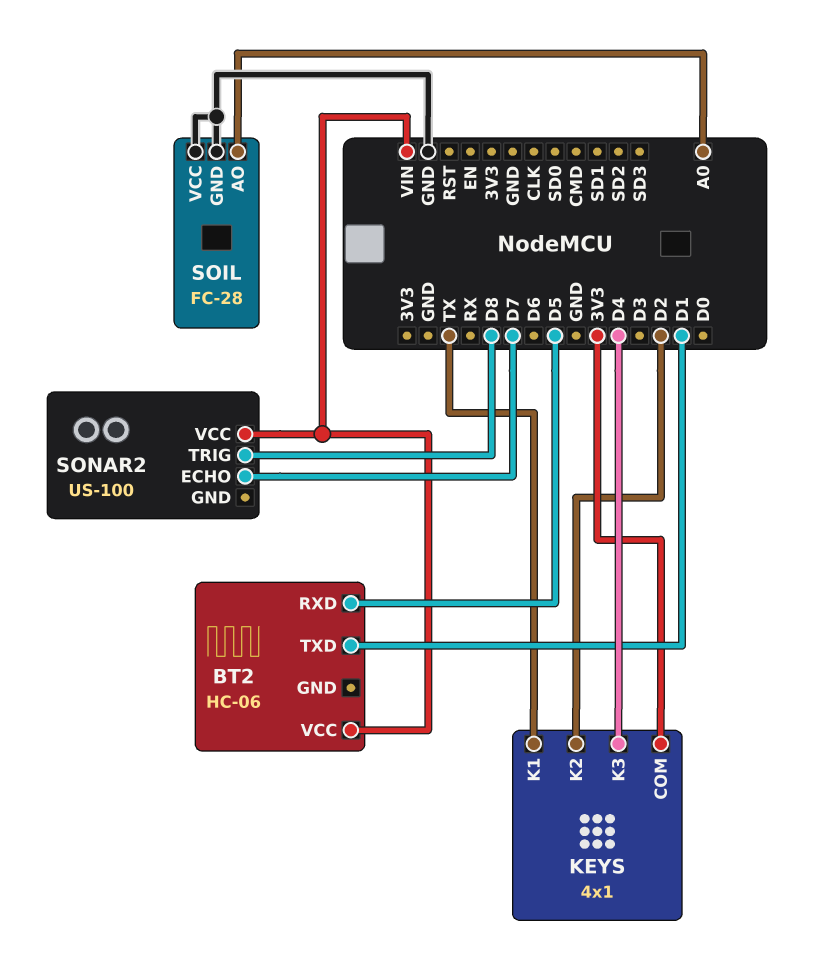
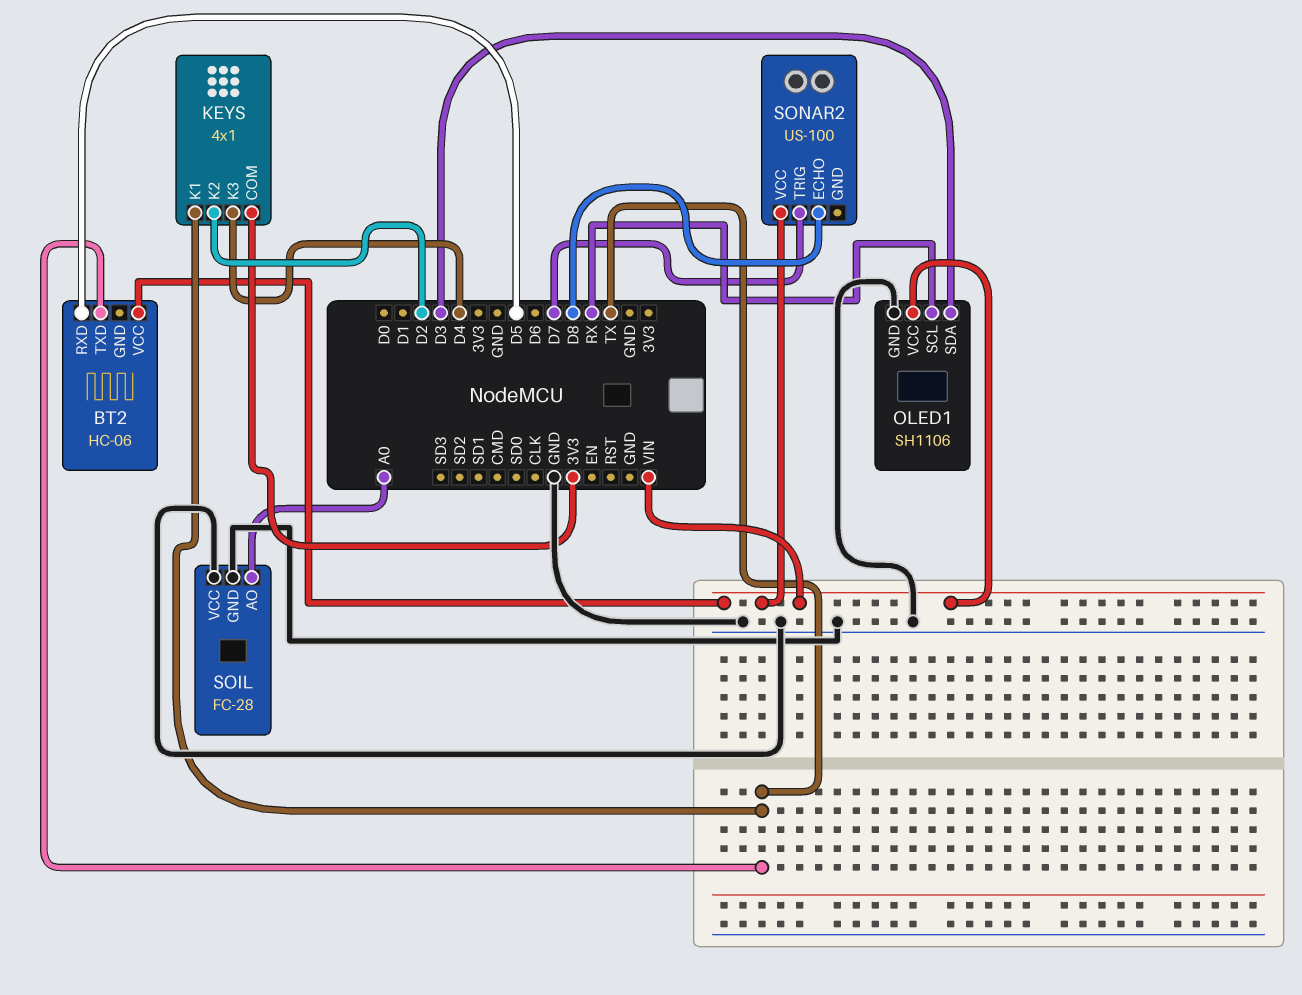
BT2 pin TXD: D1 -> TX
OLED1: none -> SH1106
OLED1 pin GND: none -> GND
OLED1 pin SCL: none -> RX
OLED1 pin SDA: none -> D3
OLED1 pin VCC: none -> VIN
SONAR2 pin ECHO: D7 -> D8
SONAR2 pin TRIG: D8 -> D7

